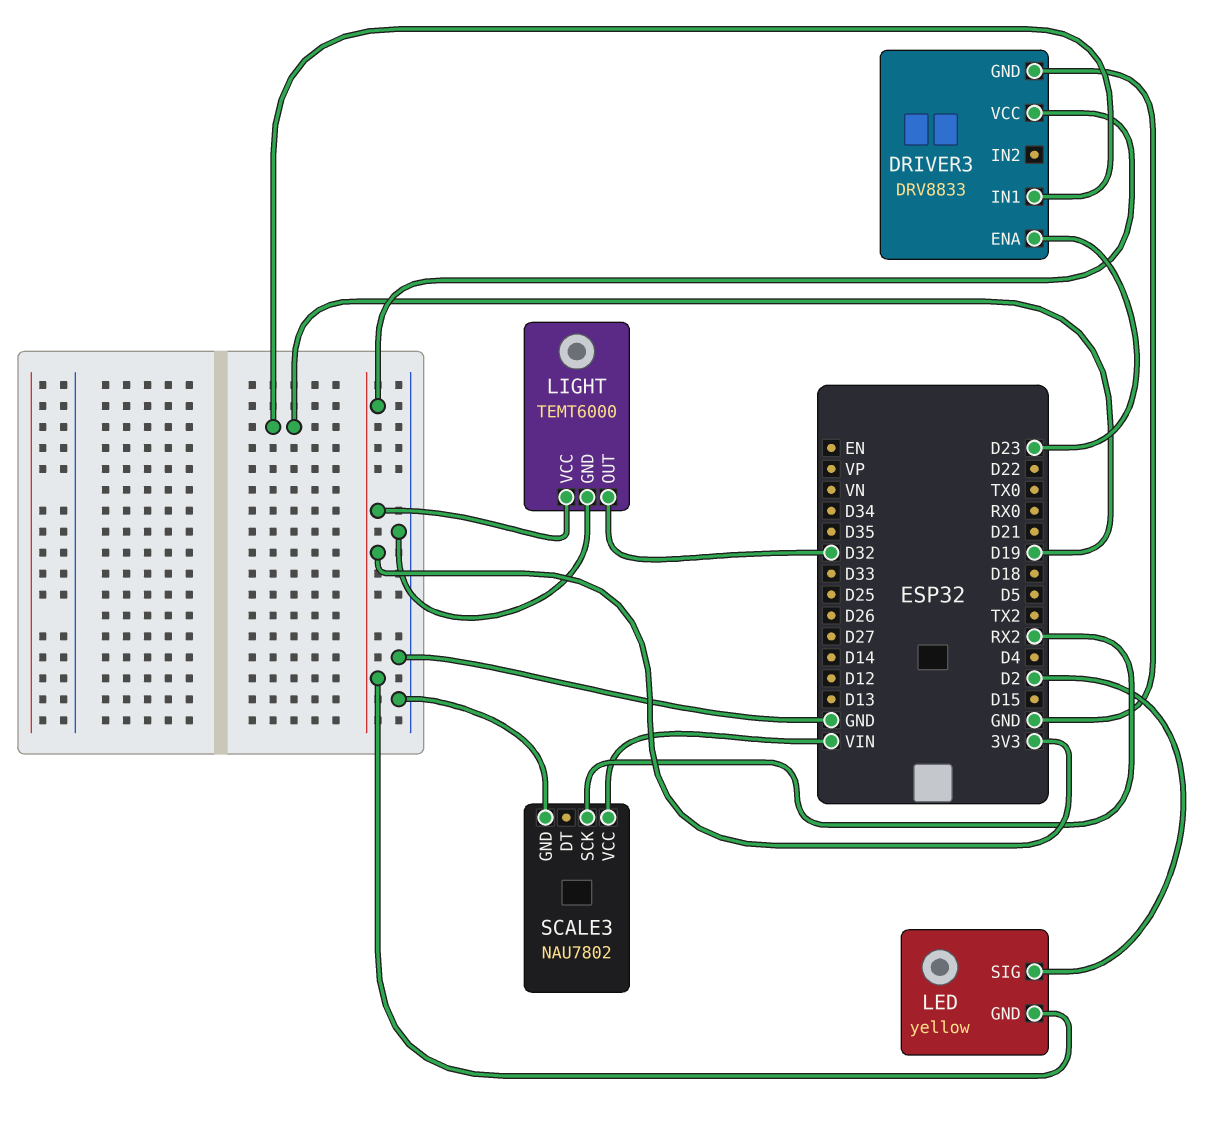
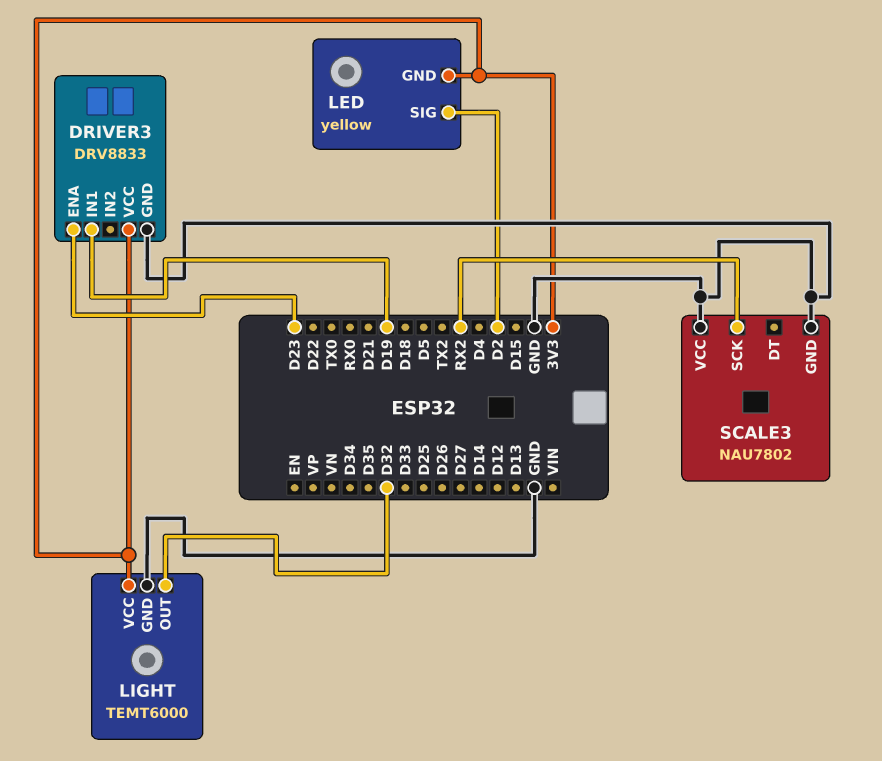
SCALE3 pin VCC: VIN -> GND

